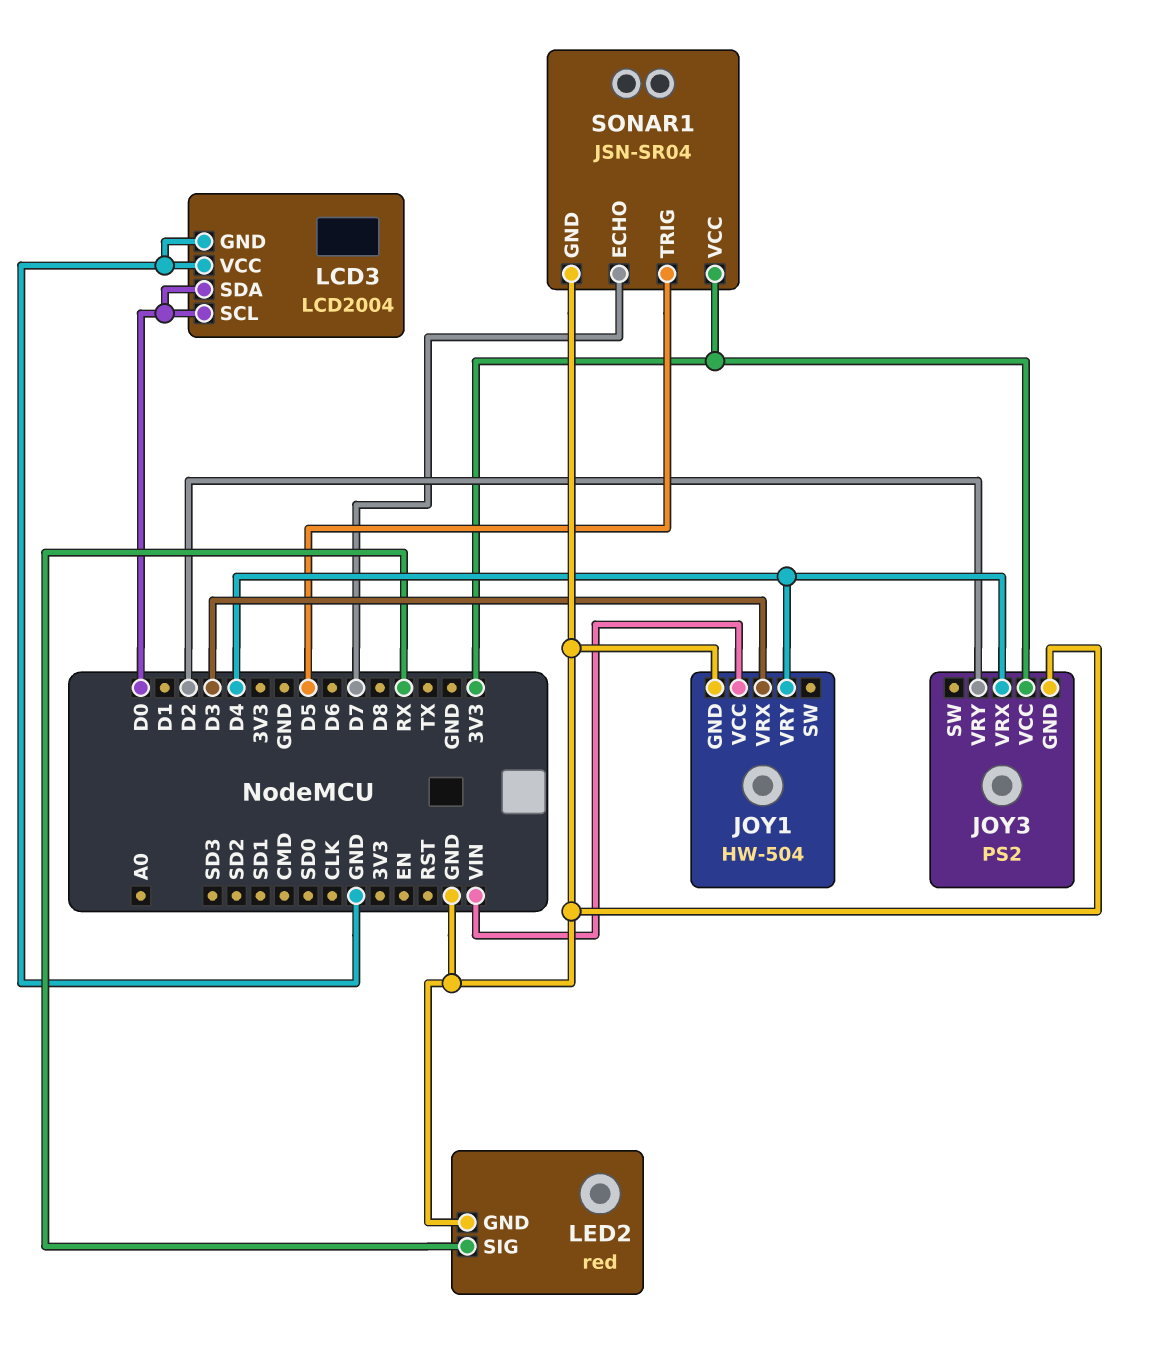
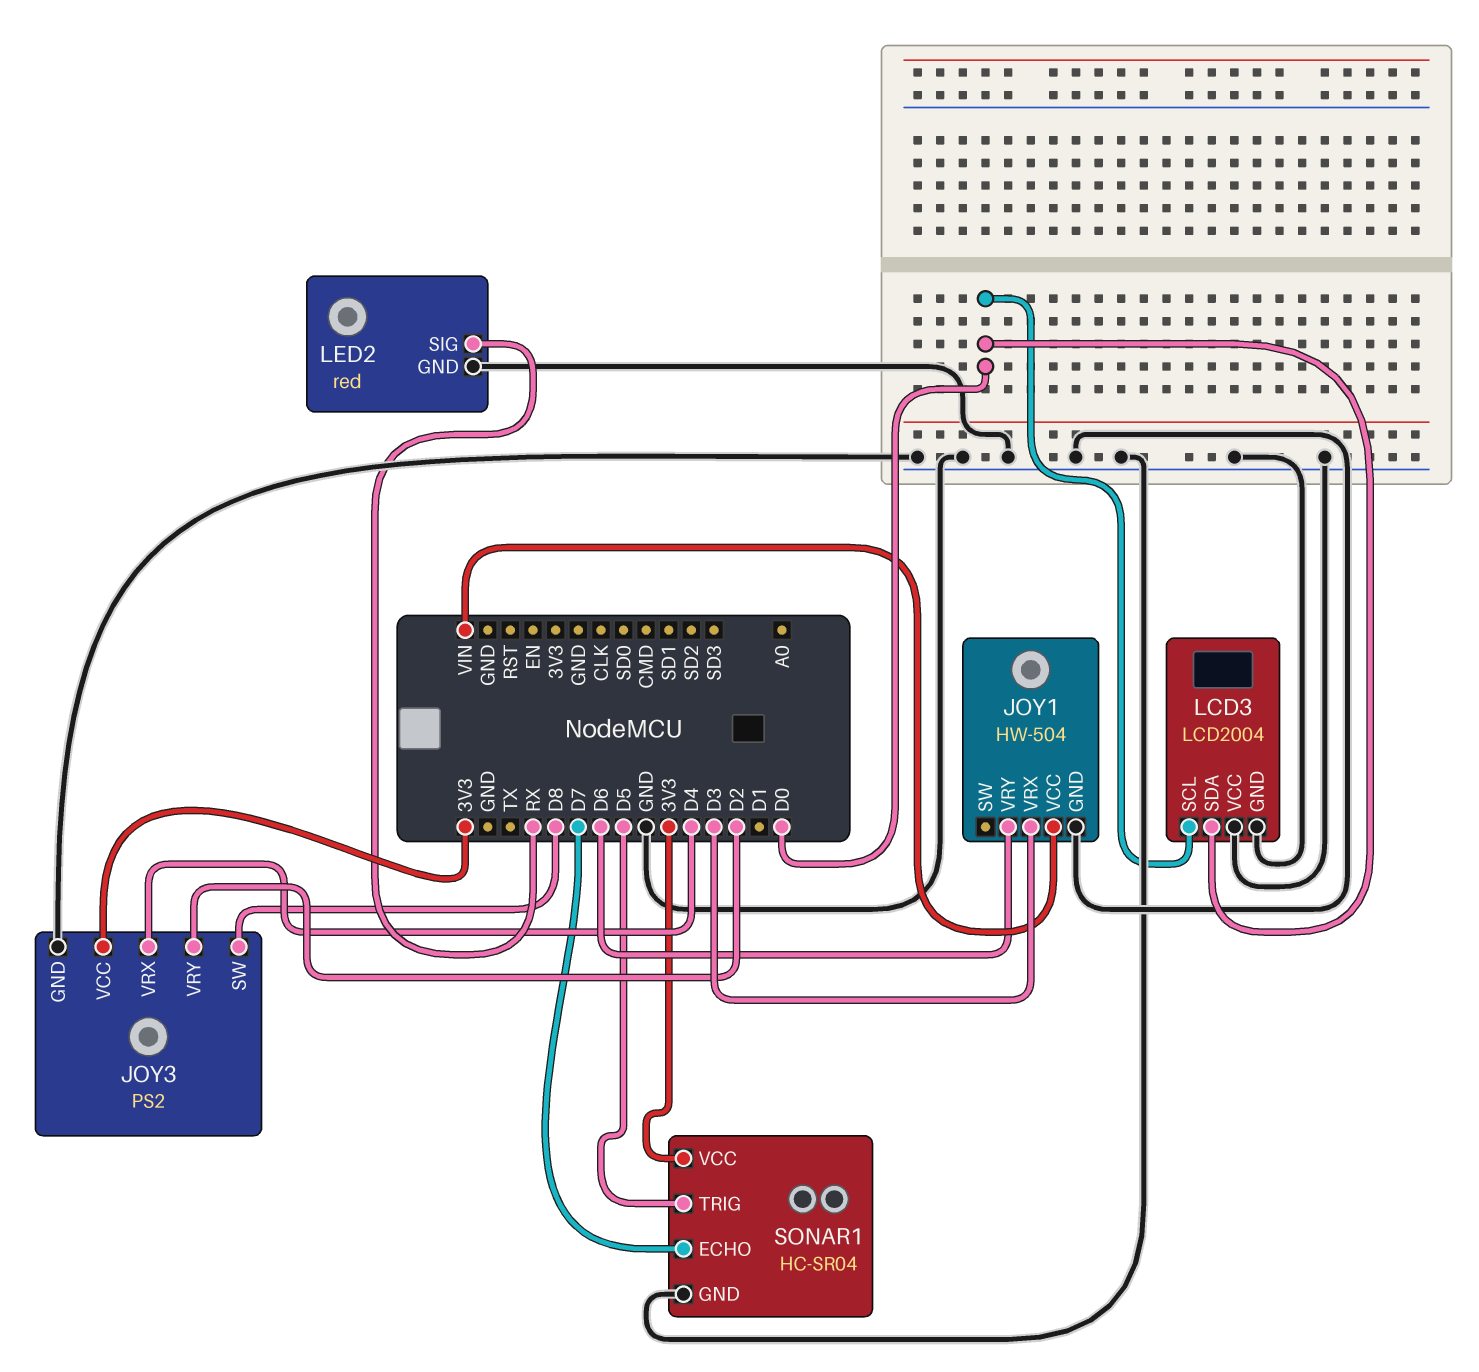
JOY1 pin VRY: D4 -> D6
JOY3 pin SW: none -> D8
SONAR1: JSN-SR04 -> HC-SR04

